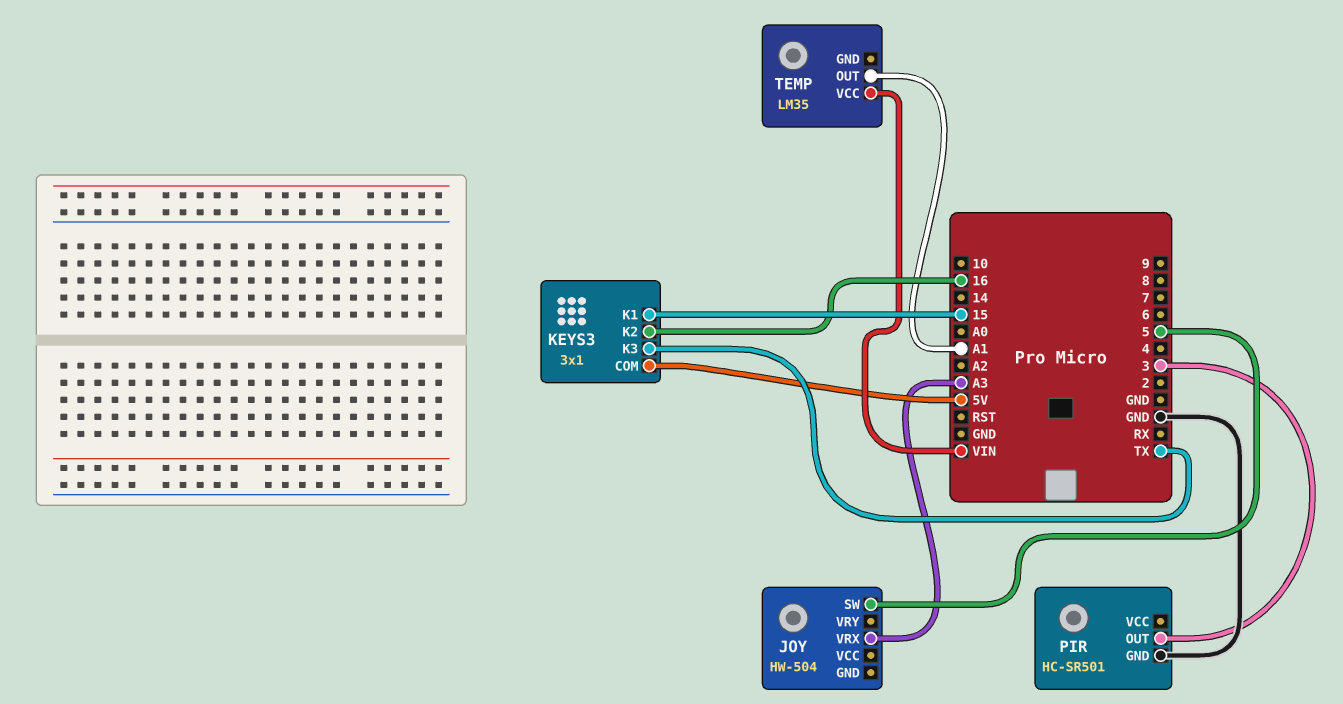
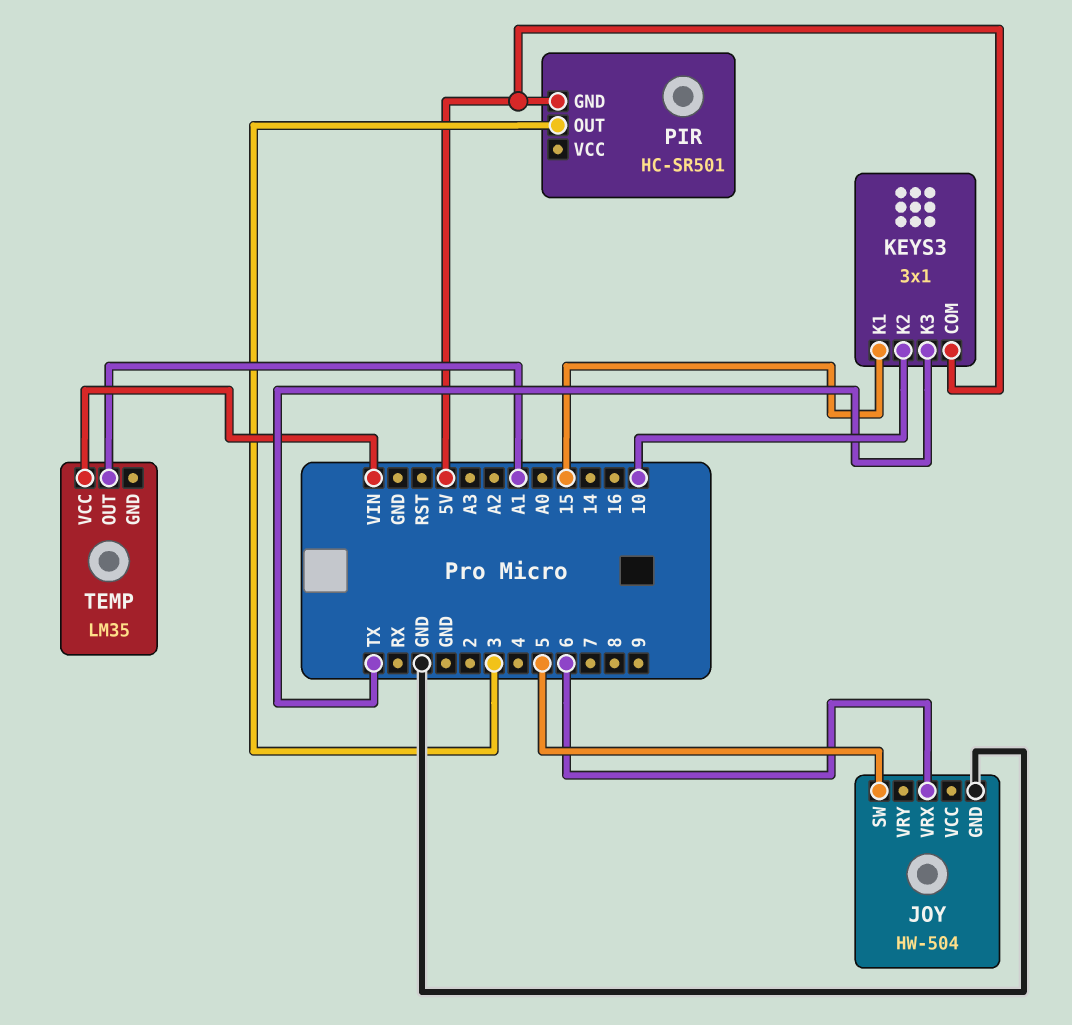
JOY pin GND: none -> GND
JOY pin VRX: A3 -> 6
KEYS3 pin K2: 16 -> 10
PIR pin GND: GND -> 5V

